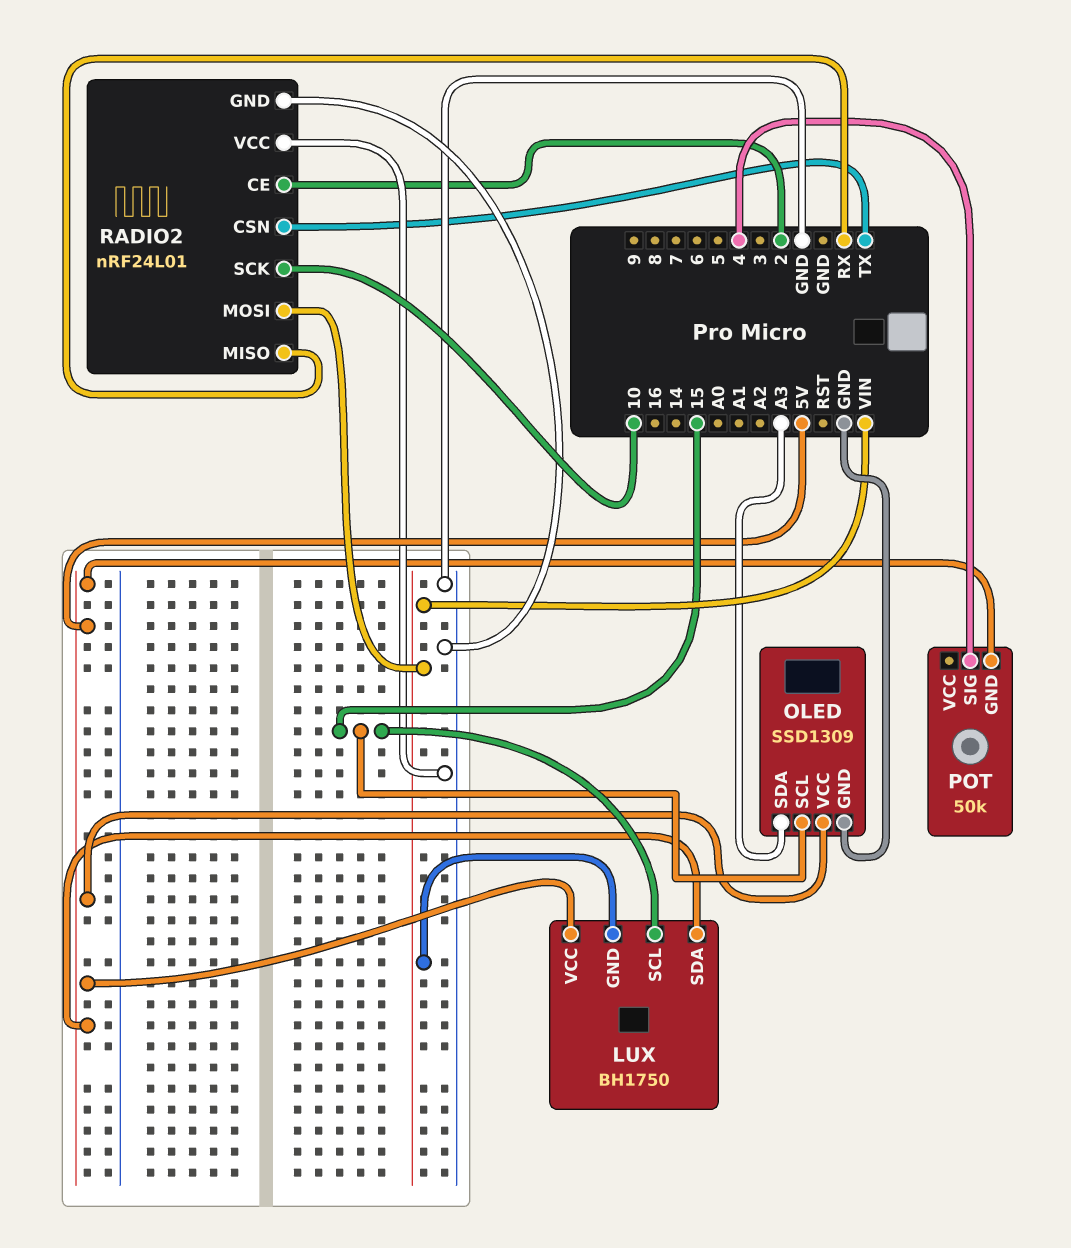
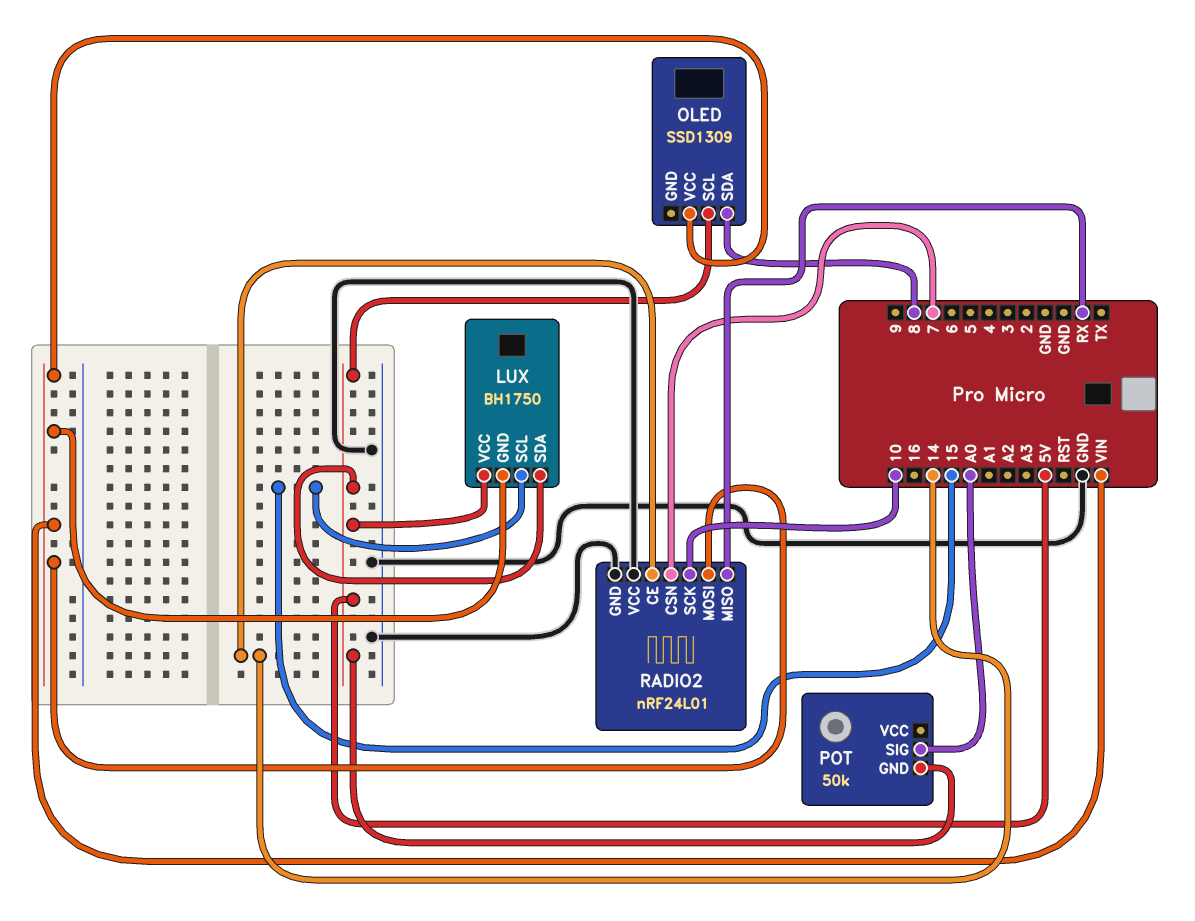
OLED pin GND: GND -> none
OLED pin SCL: 15 -> 5V
OLED pin SDA: A3 -> 8
OLED pin VCC: 5V -> VIN
POT pin SIG: 4 -> A0
RADIO2 pin CE: 2 -> 14
RADIO2 pin CSN: TX -> 7

